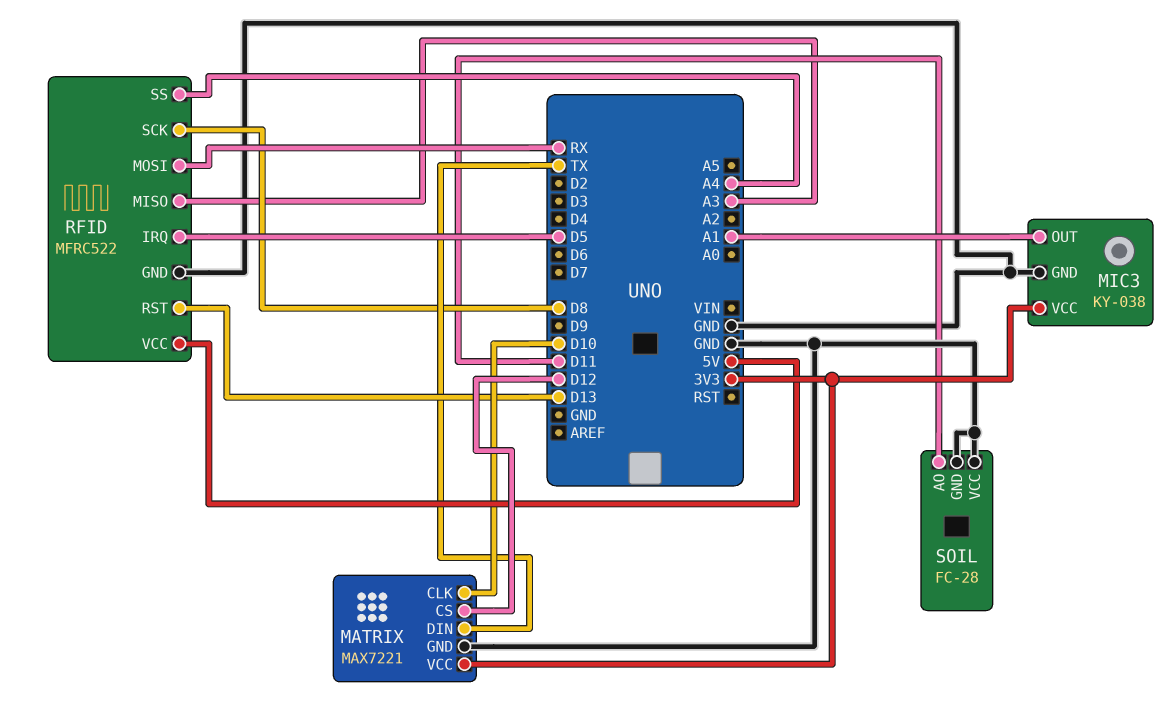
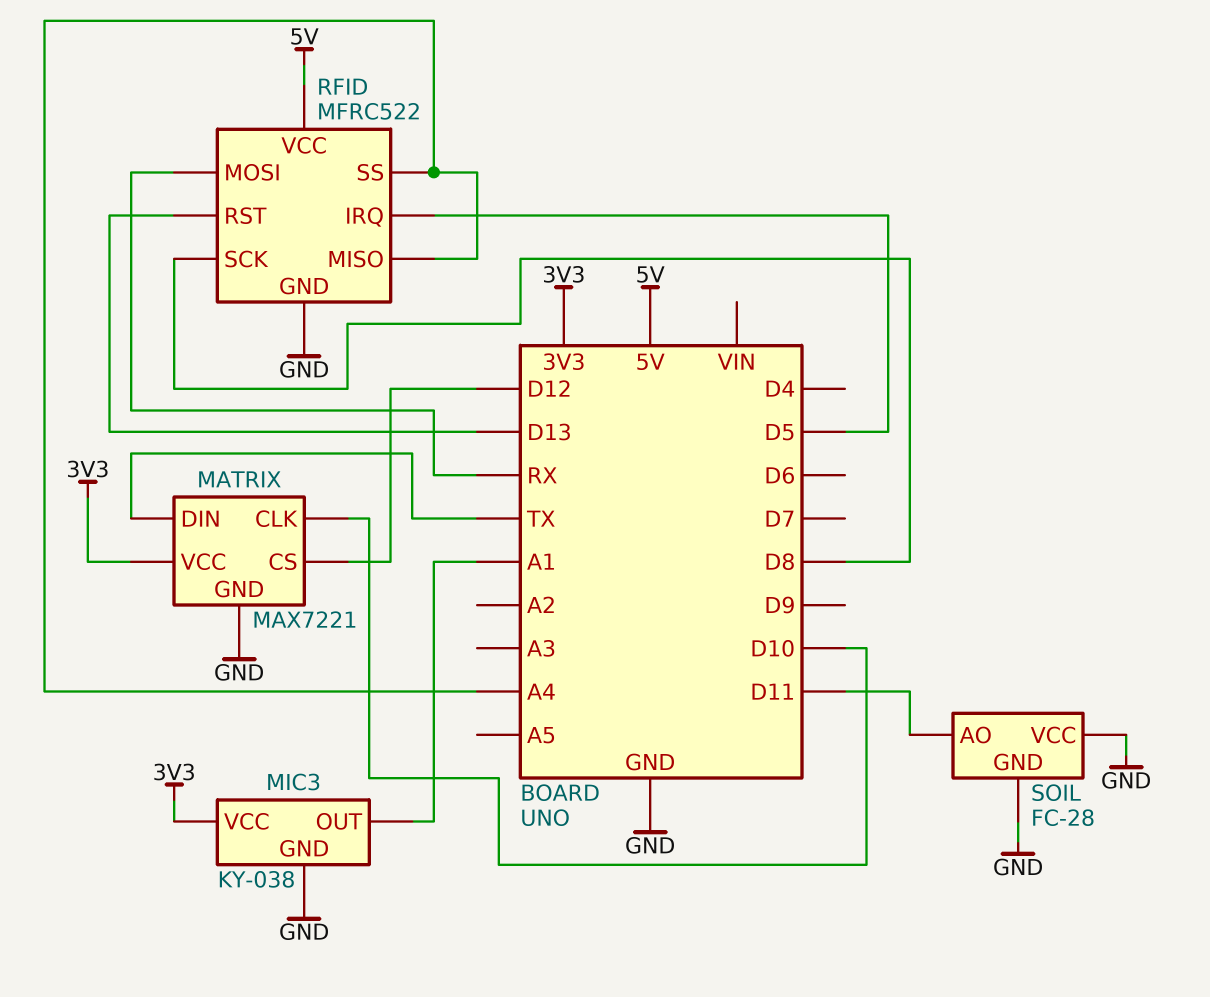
RFID pin MISO: A3 -> A4

